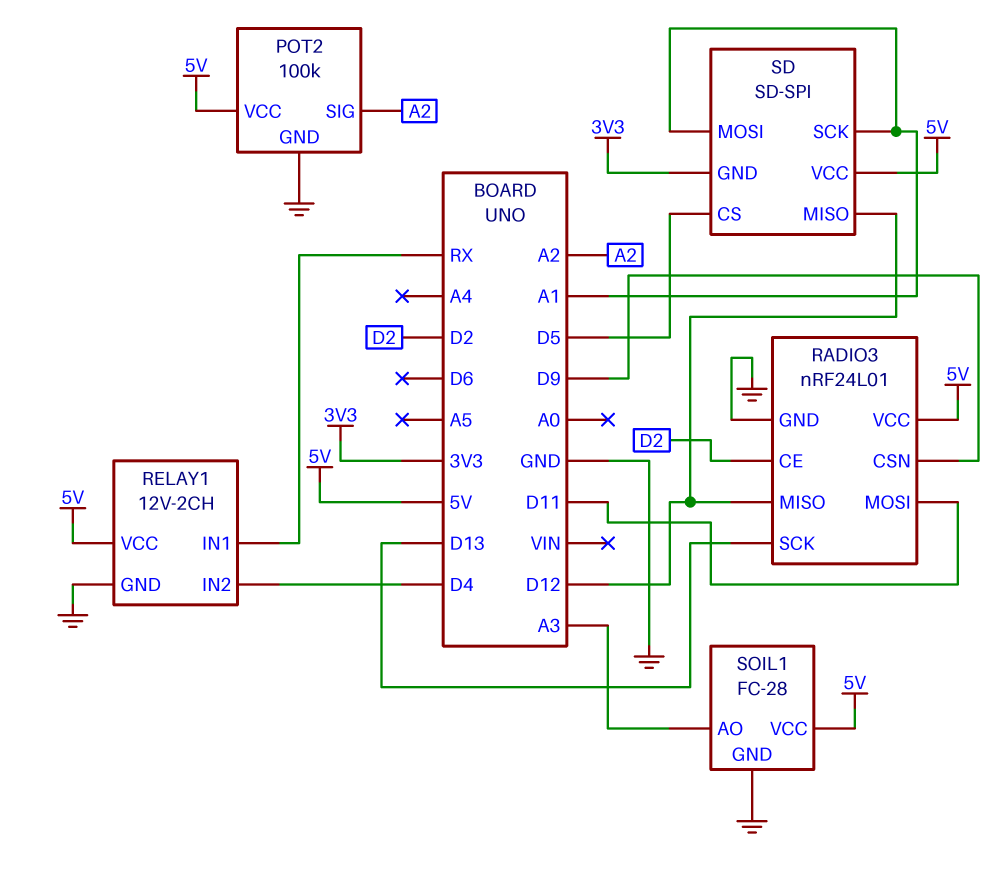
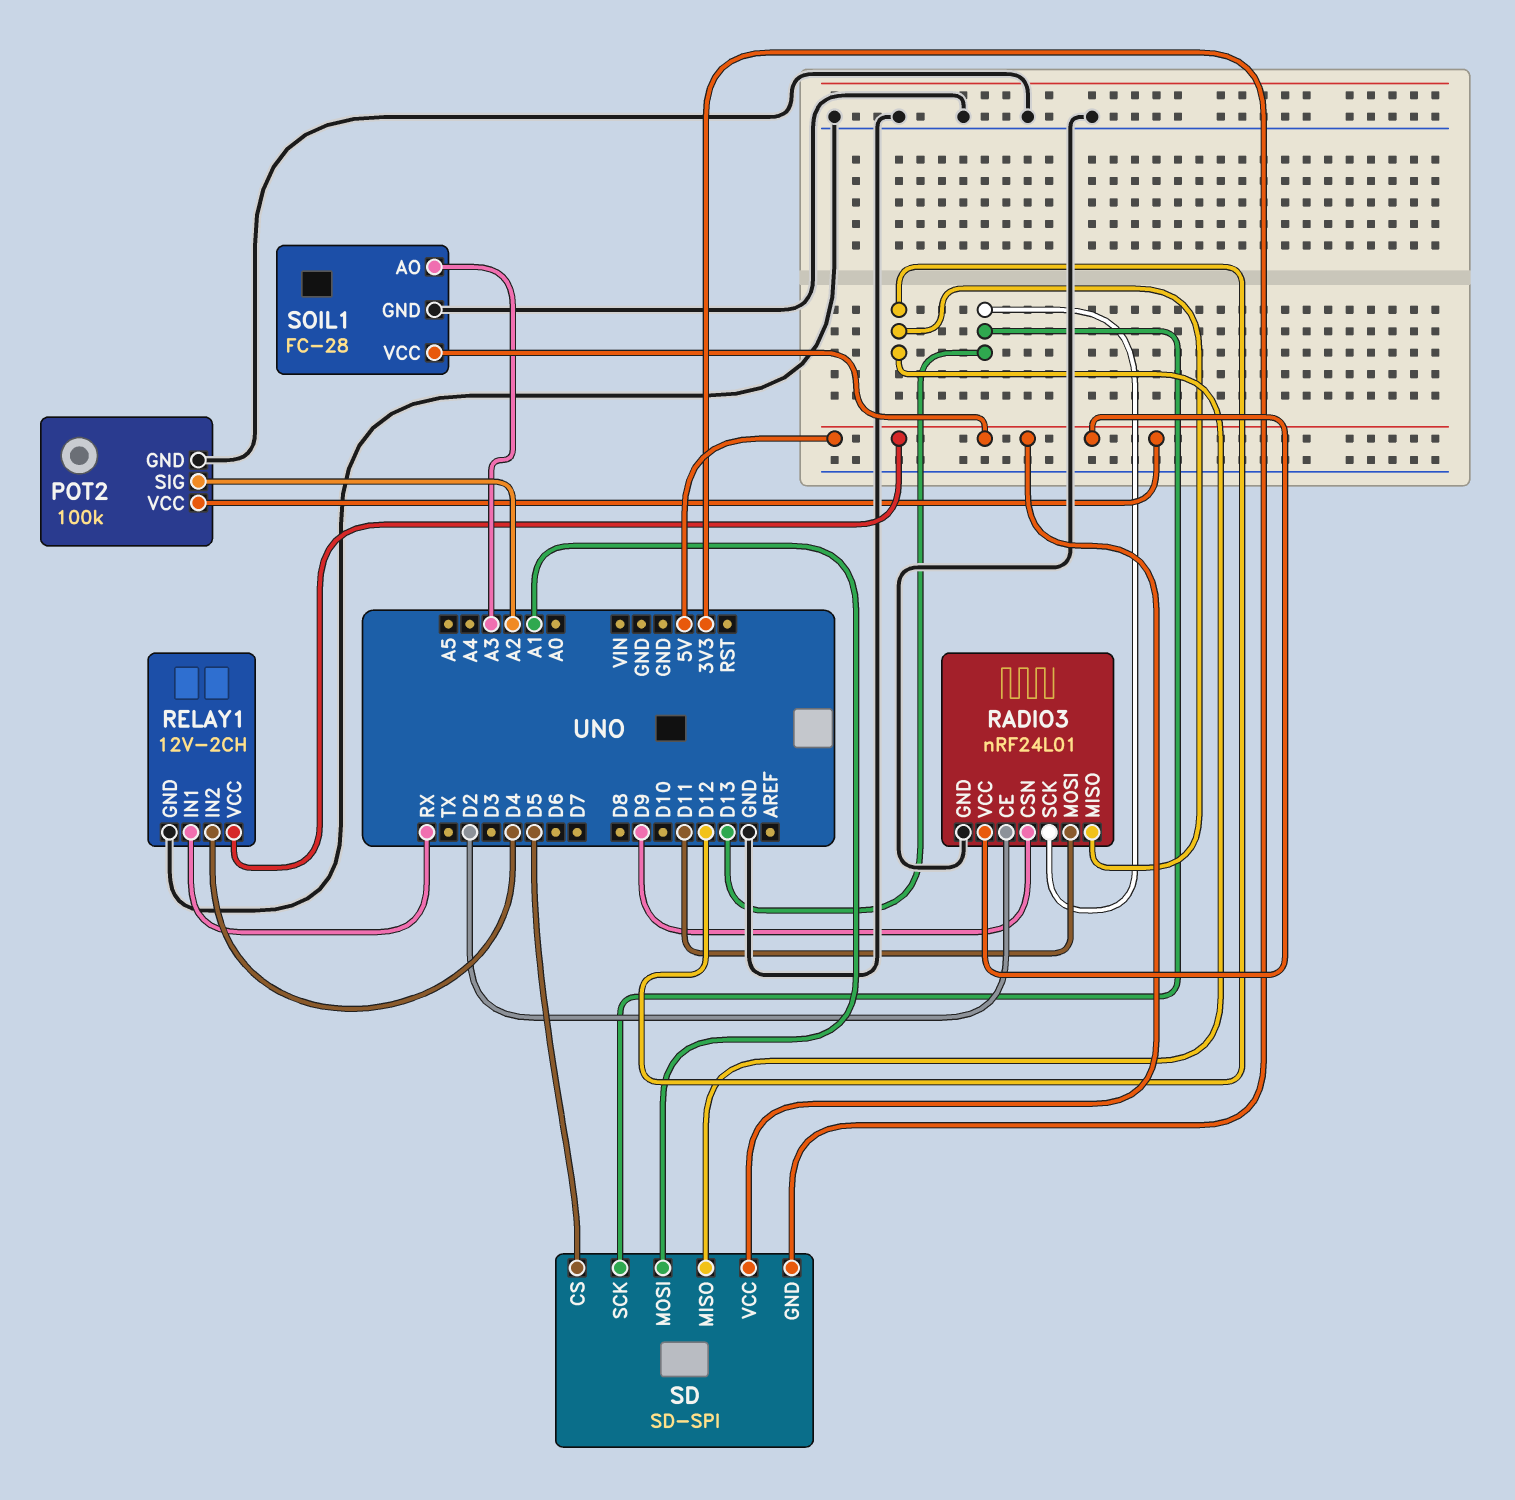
SD pin SCK: A1 -> D13

